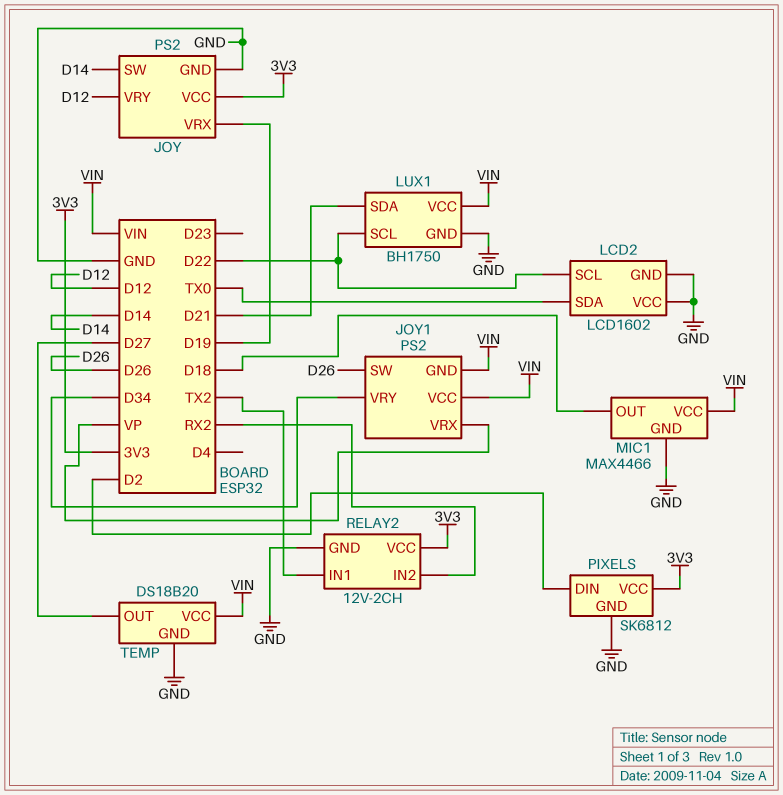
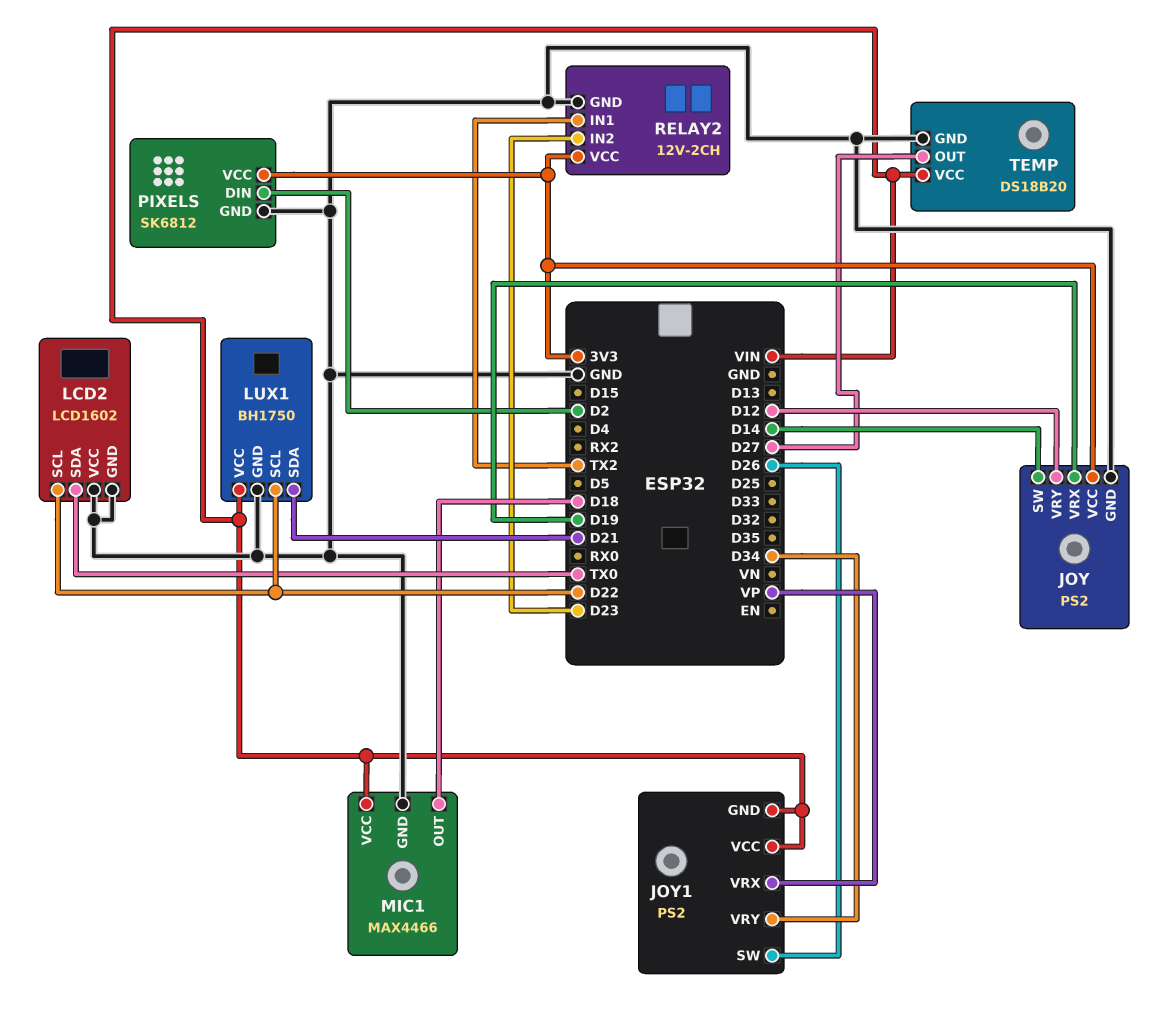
RELAY2 pin IN2: RX2 -> D23

